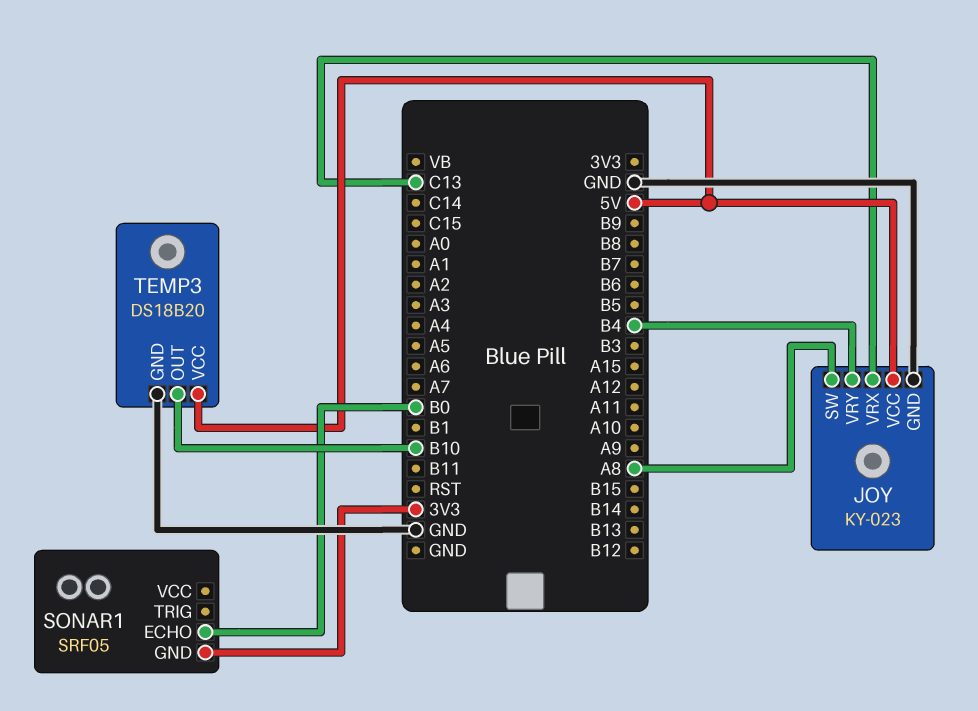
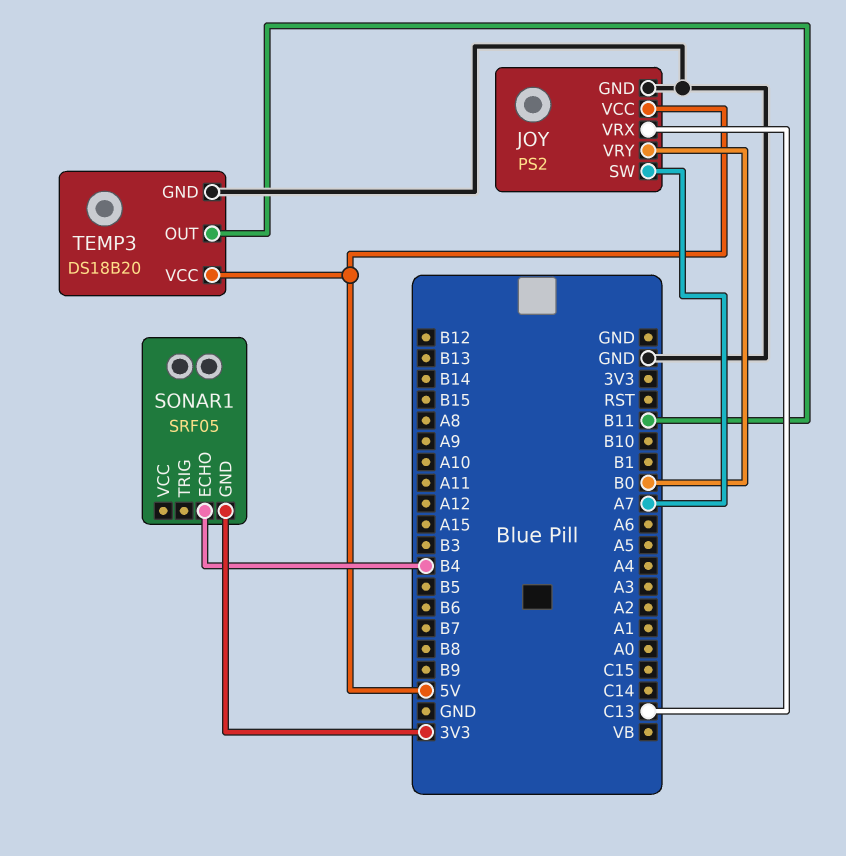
JOY: KY-023 -> PS2
JOY pin SW: A8 -> A7
JOY pin VRY: B4 -> B0
SONAR1 pin ECHO: B0 -> B4
TEMP3 pin OUT: B10 -> B11

